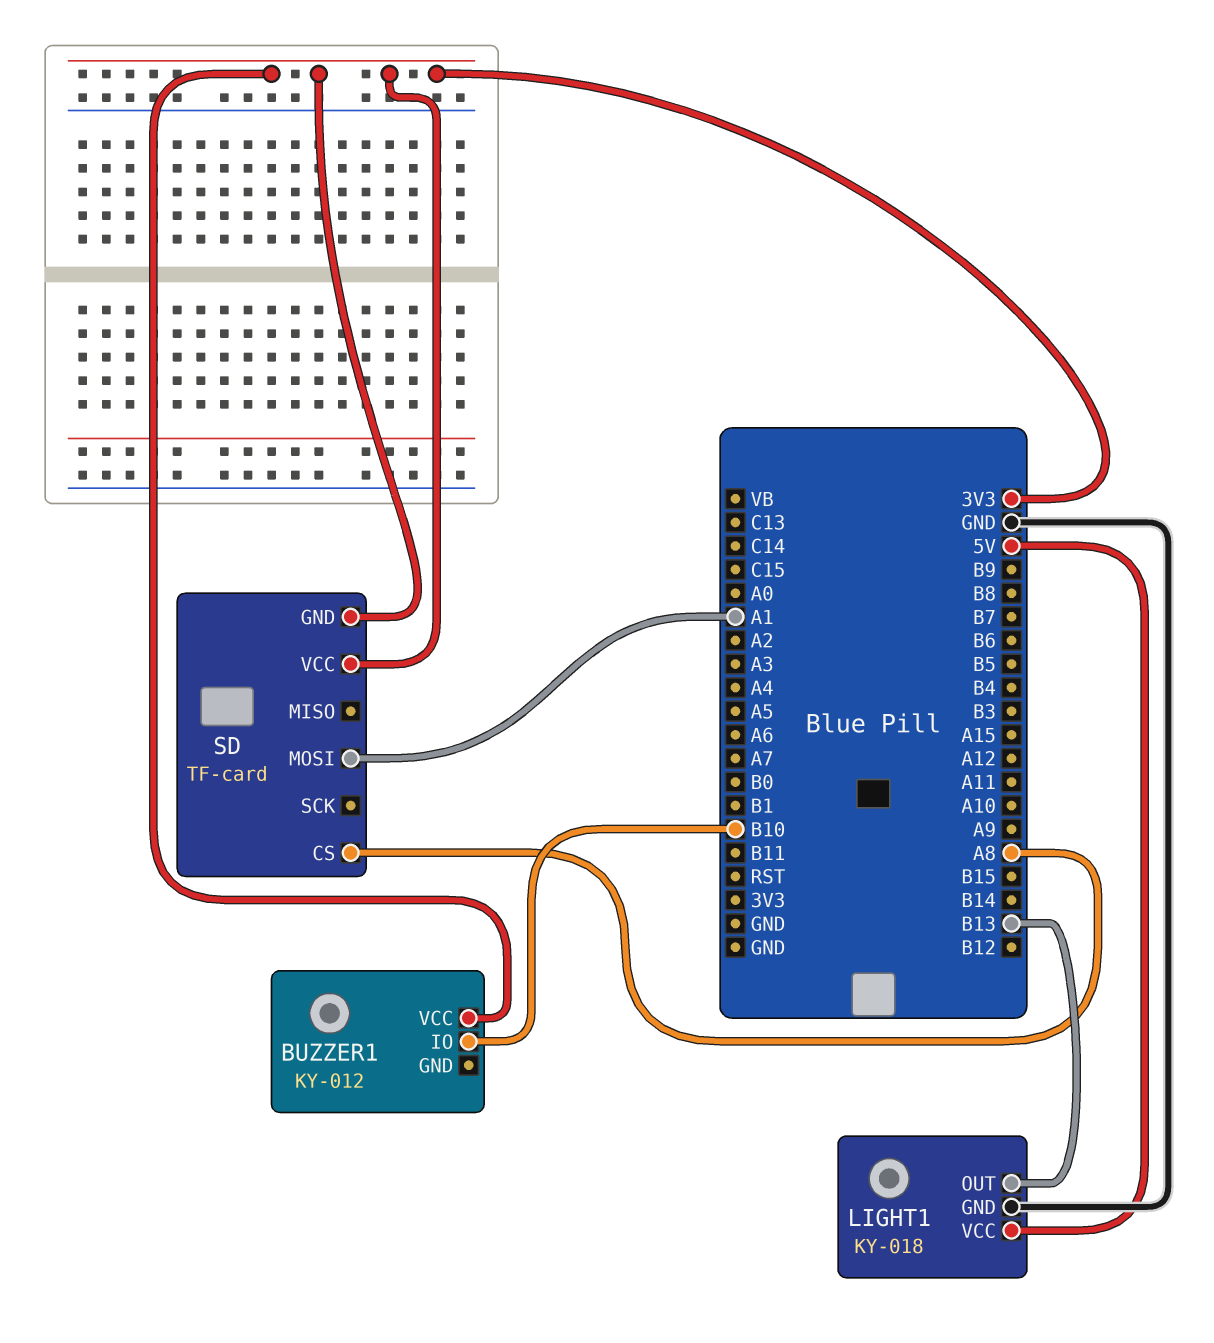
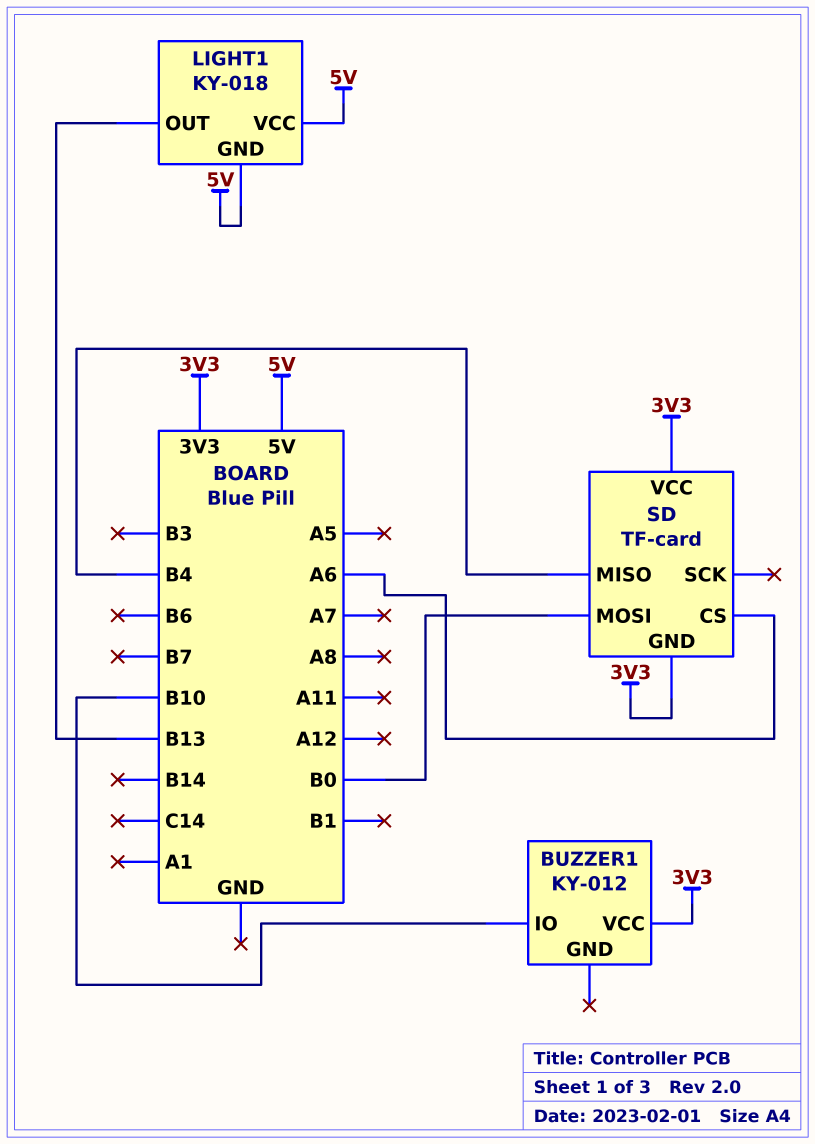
LIGHT1 pin GND: GND -> 5V
SD pin CS: A8 -> A6
SD pin MISO: none -> B4
SD pin MOSI: A1 -> B0

